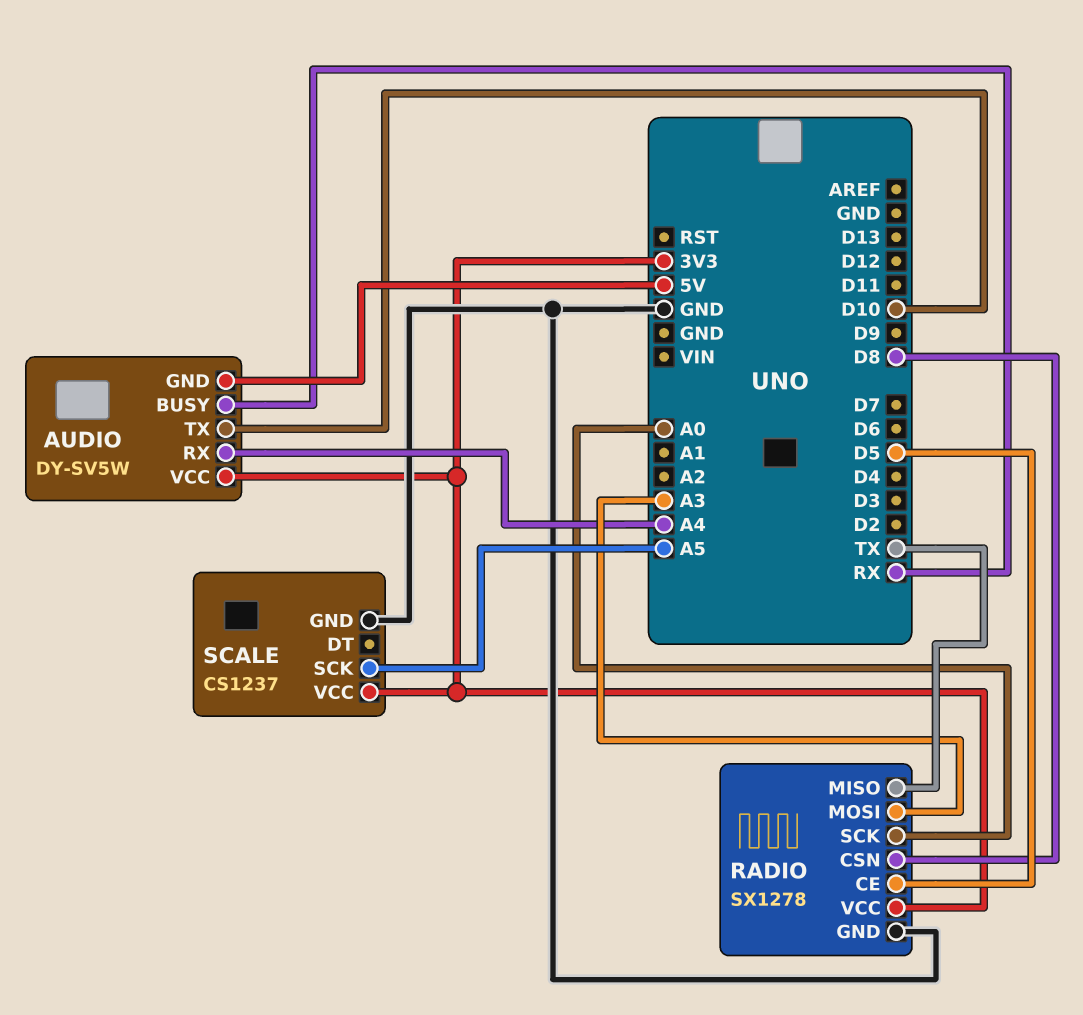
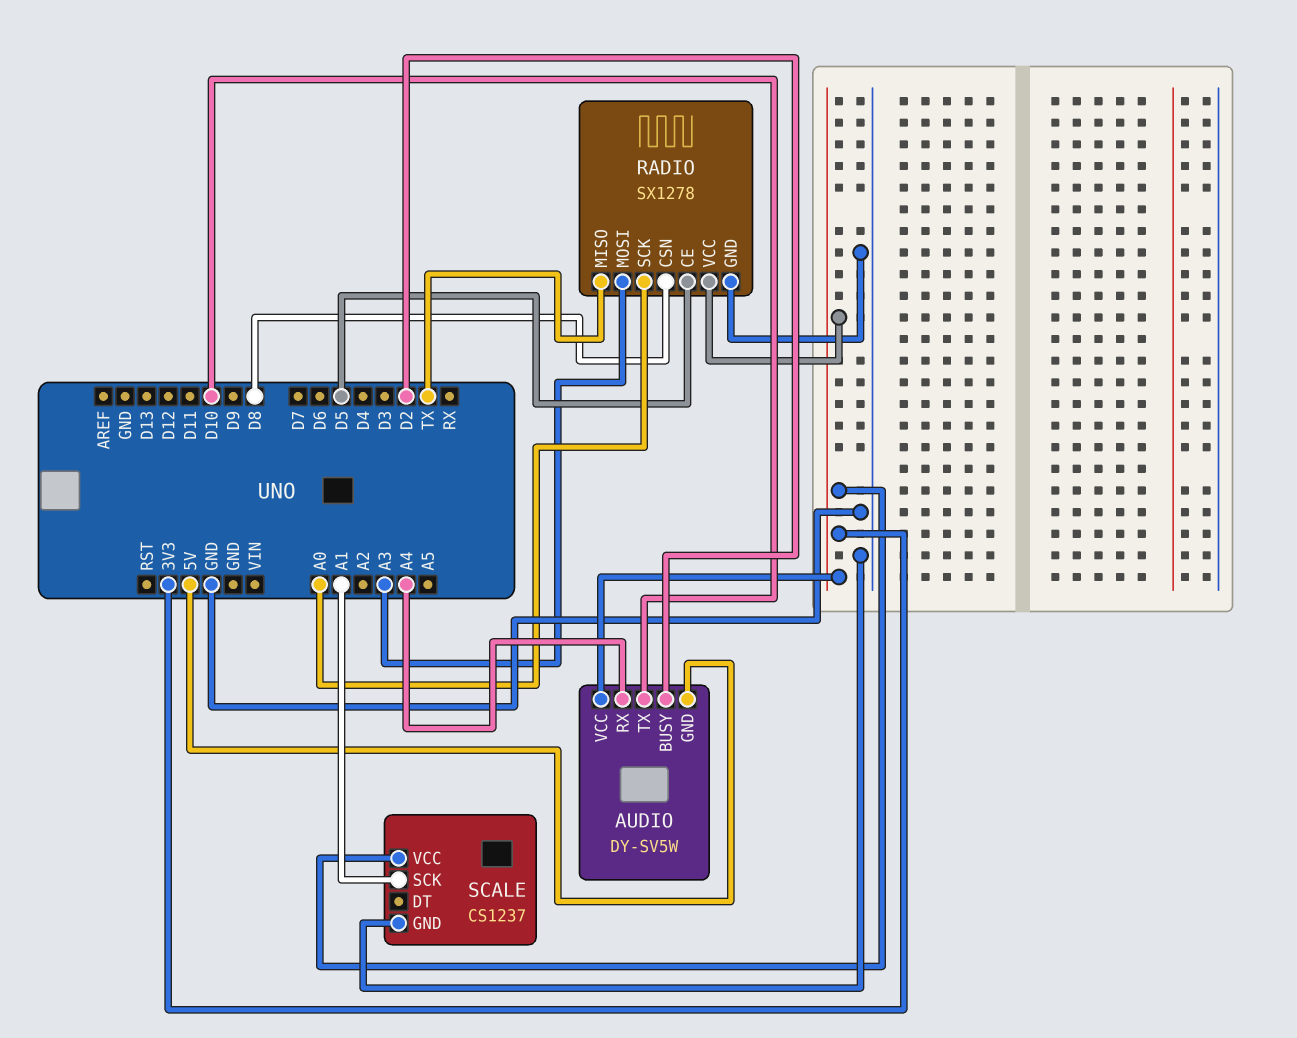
AUDIO pin BUSY: RX -> D2
SCALE pin SCK: A5 -> A1

